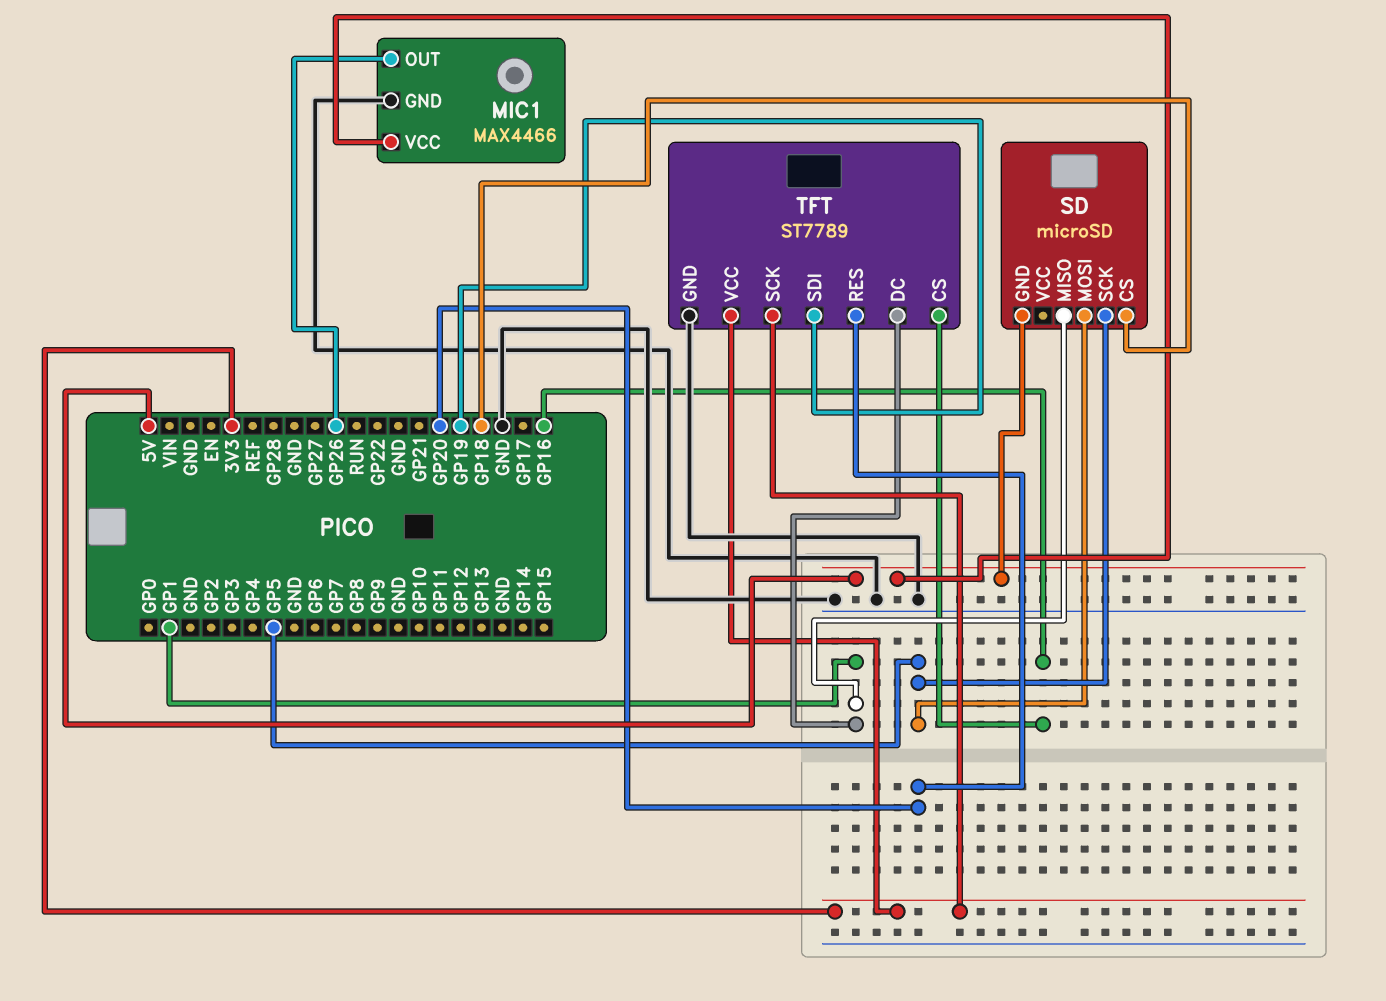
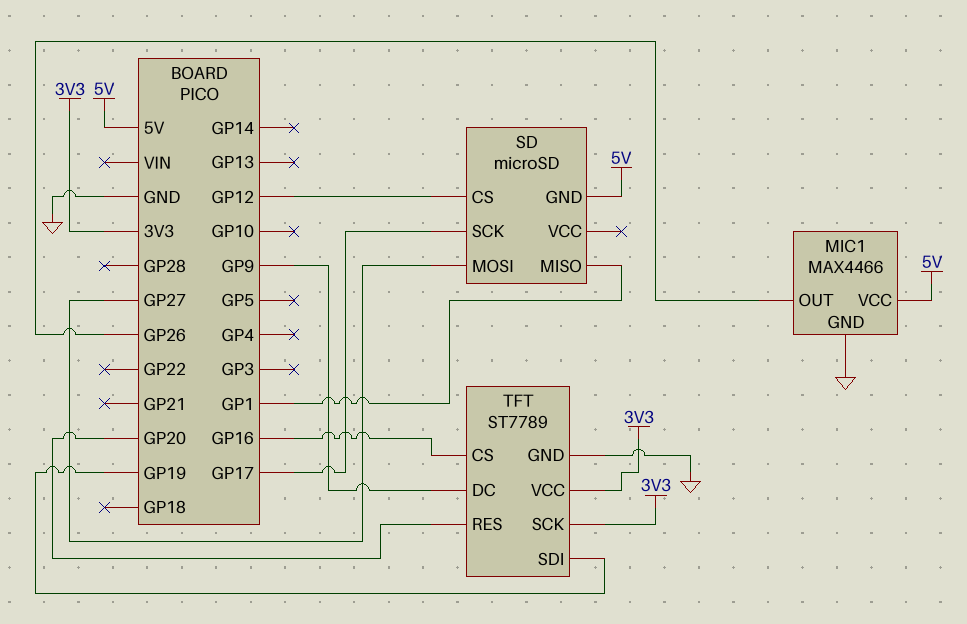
SD pin CS: GP18 -> GP12
SD pin MOSI: GP5 -> GP27
SD pin SCK: GP5 -> GP17
TFT pin DC: GP1 -> GP9

